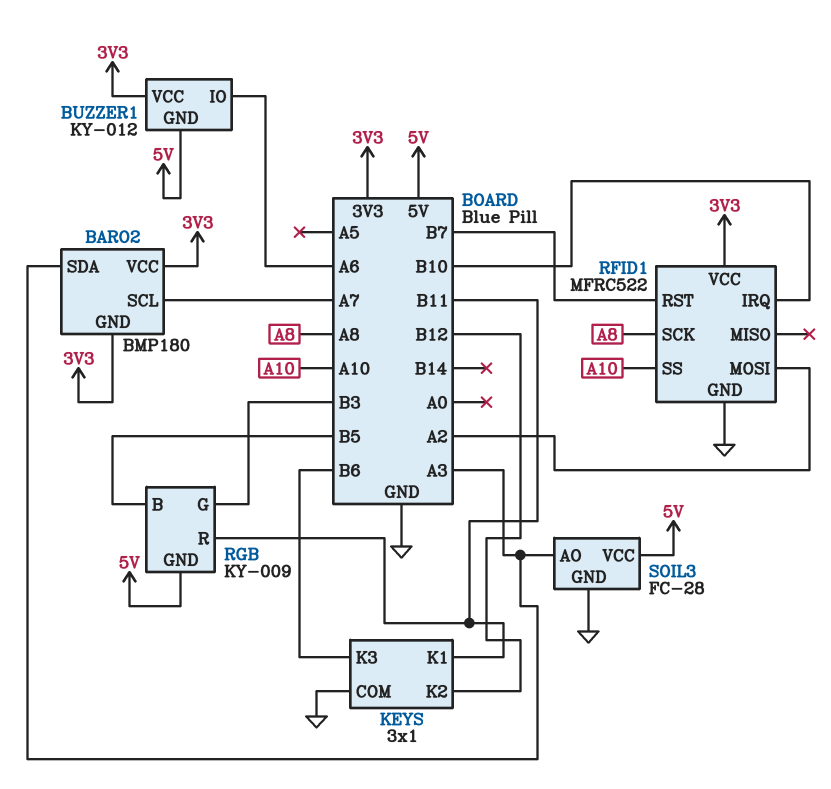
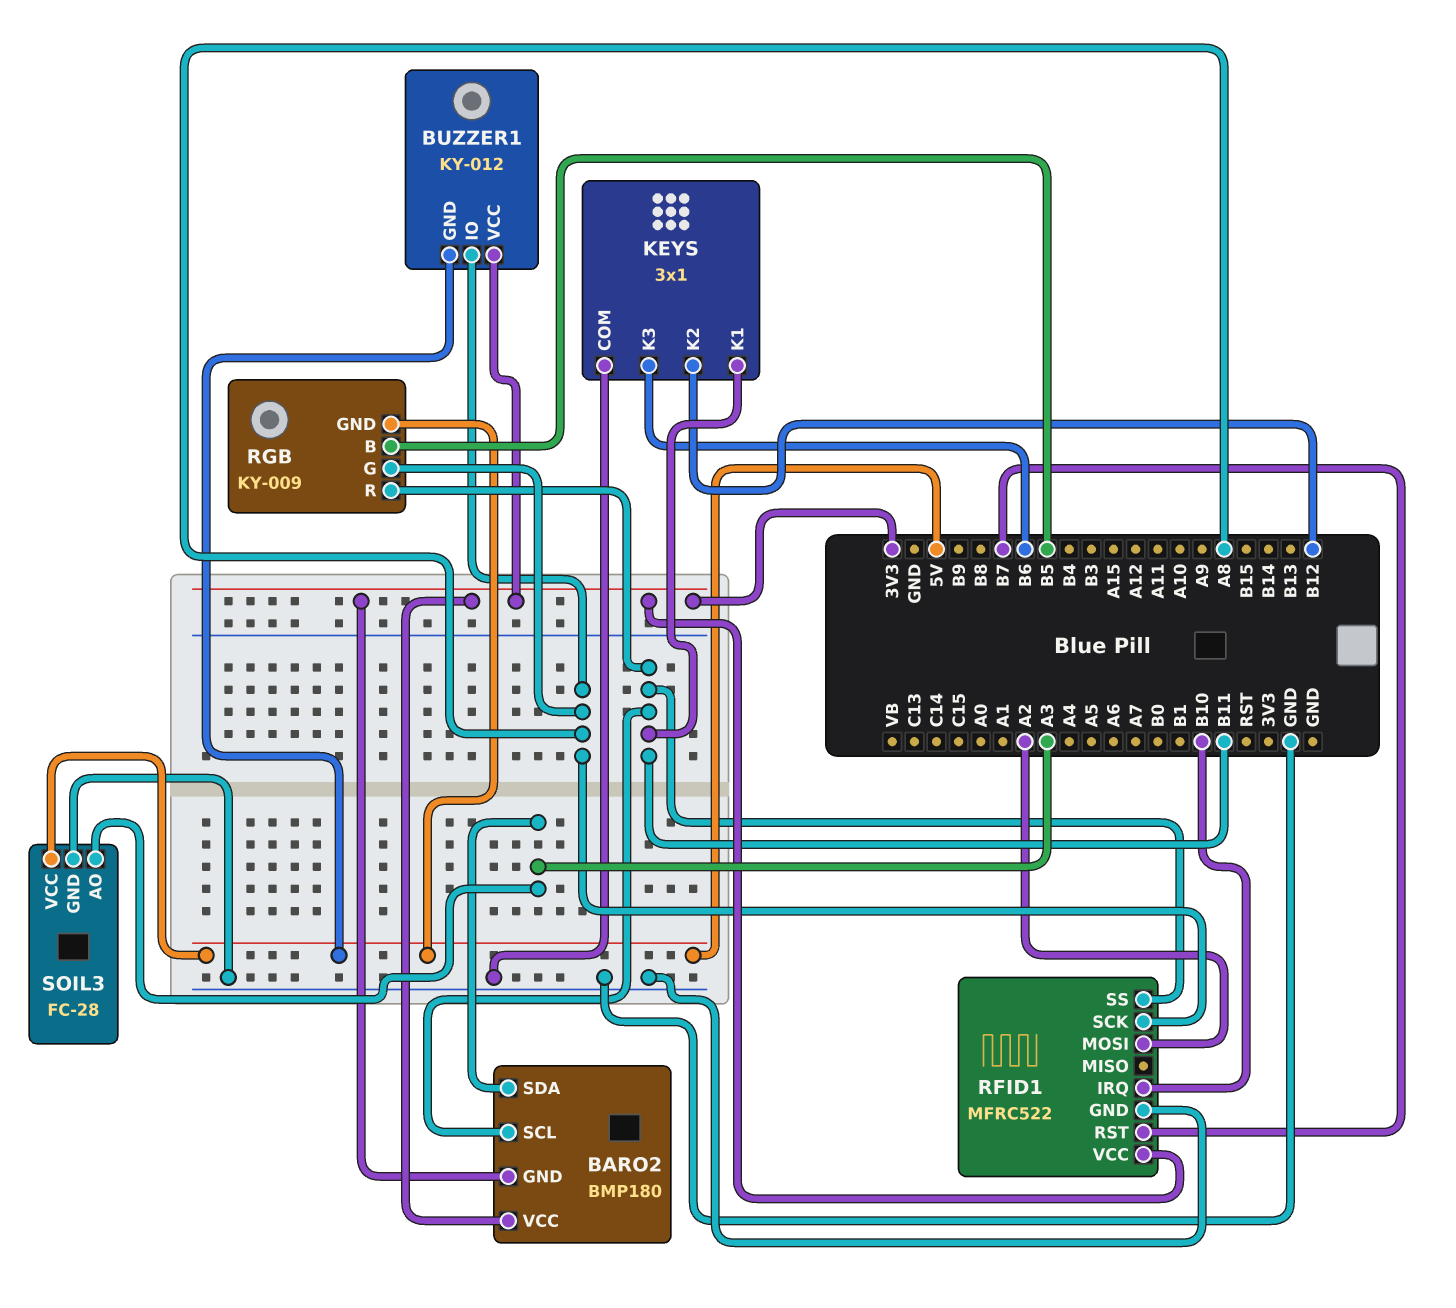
BARO2 pin SCL: A7 -> B11
BUZZER1 pin IO: A6 -> A8
RFID1 pin SS: A10 -> B11
RGB pin G: B3 -> A8

